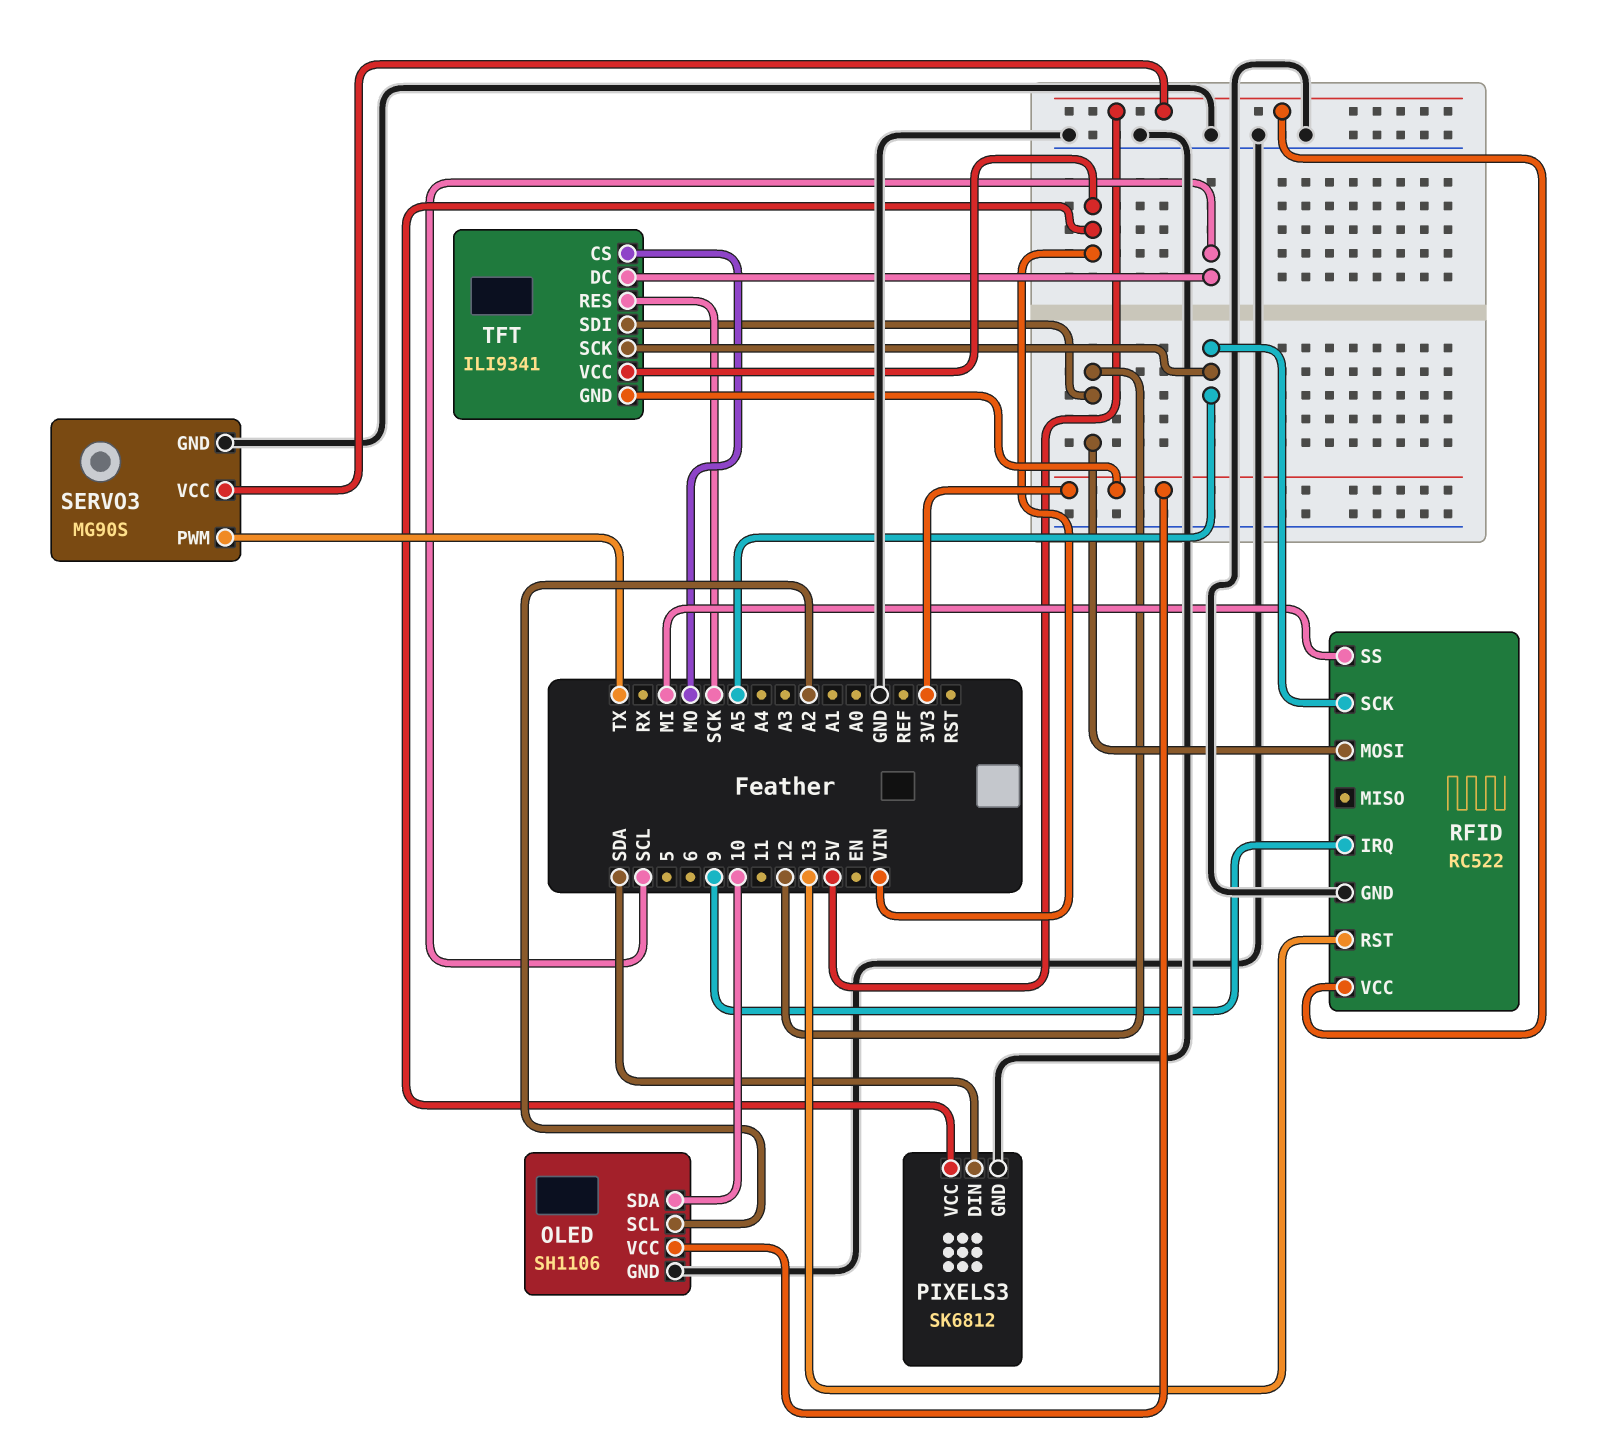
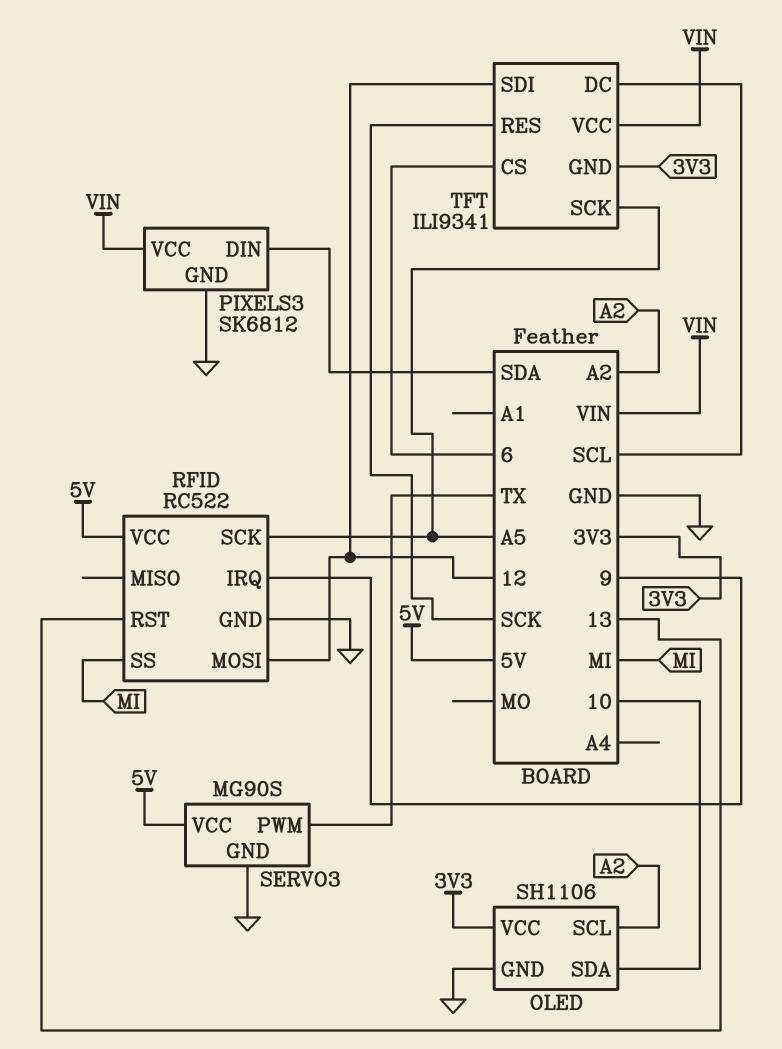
TFT pin CS: MO -> 6

